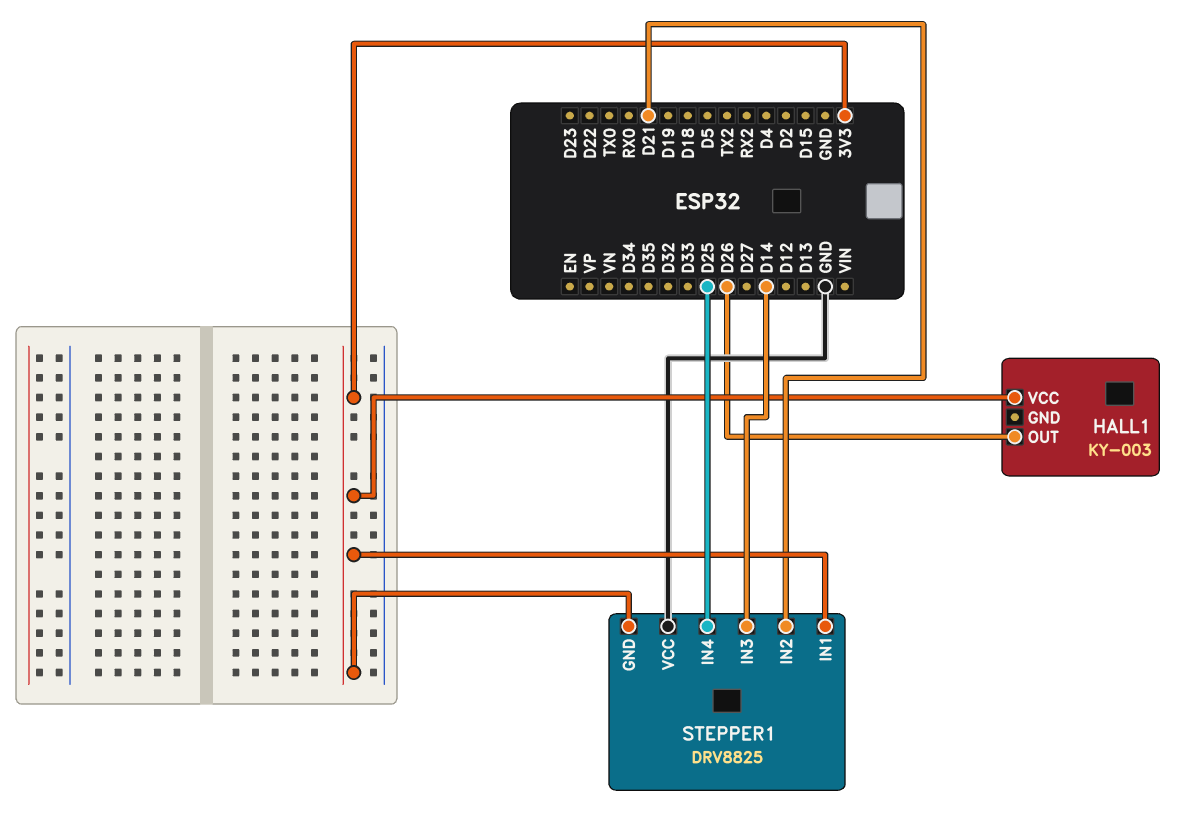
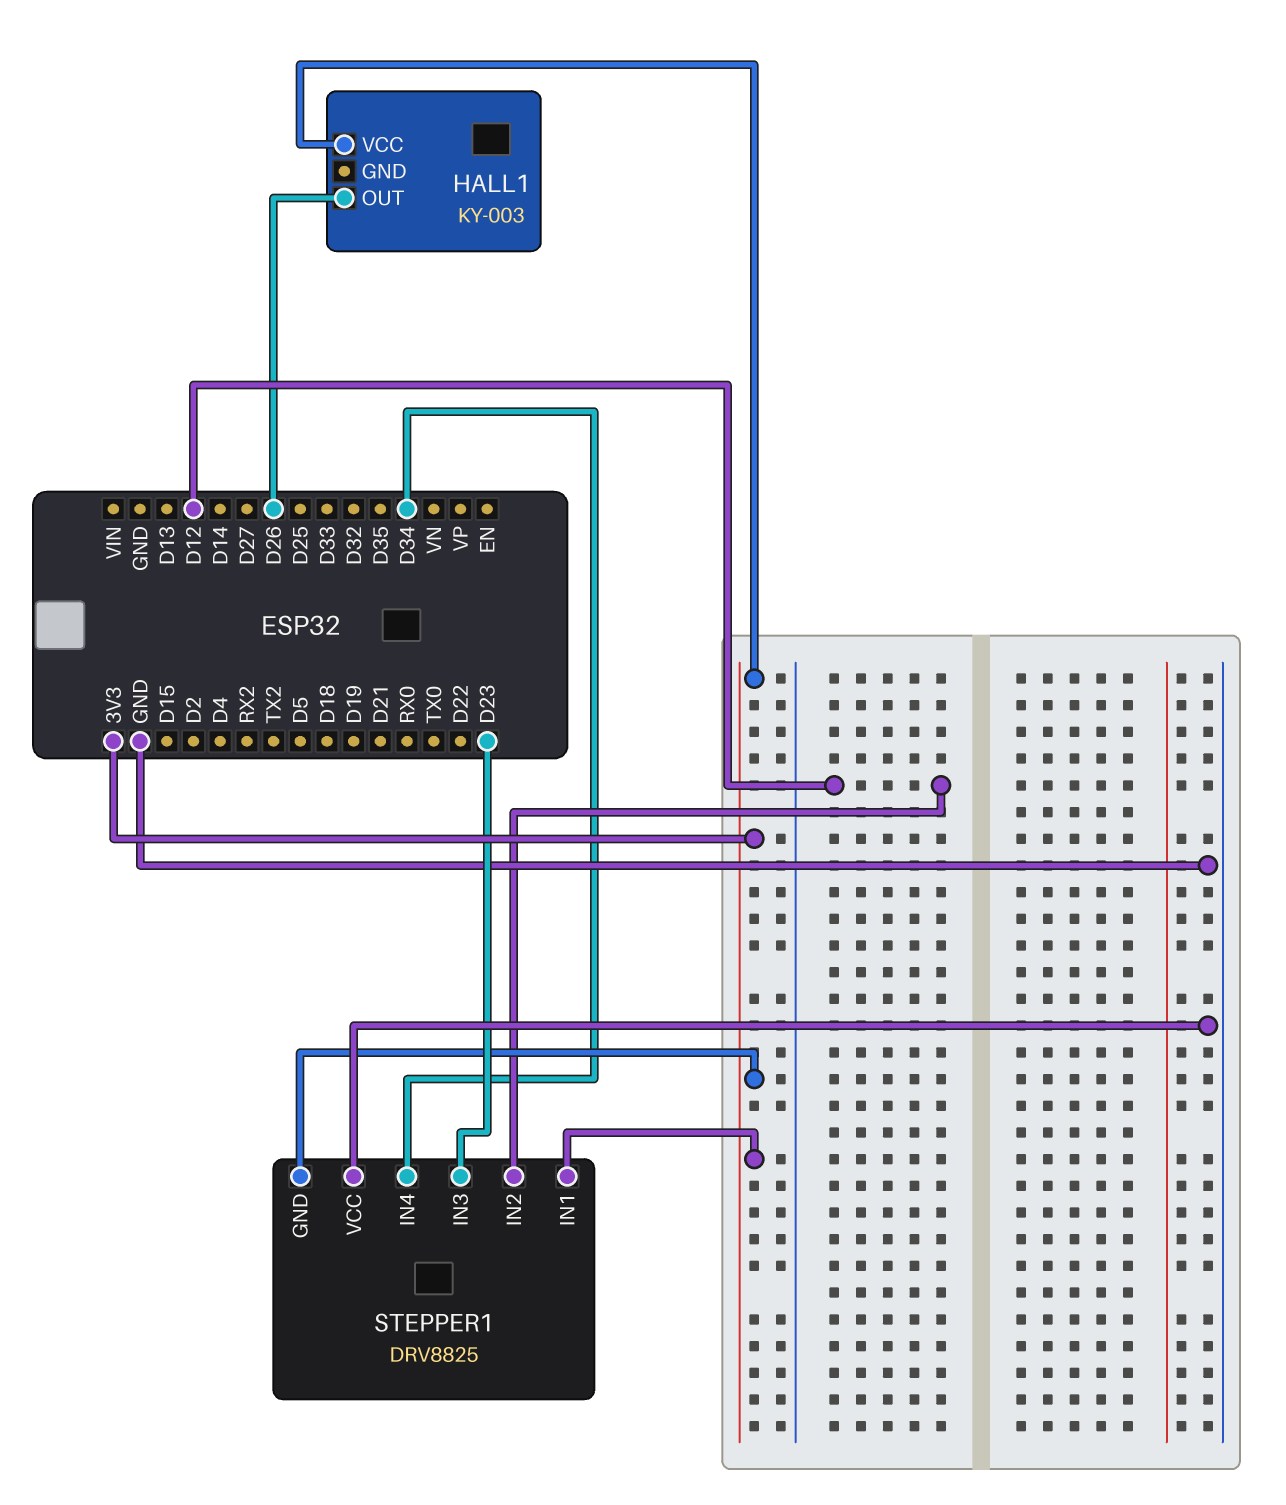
STEPPER1 pin IN2: D21 -> D12
STEPPER1 pin IN3: D14 -> D23
STEPPER1 pin IN4: D25 -> D34

